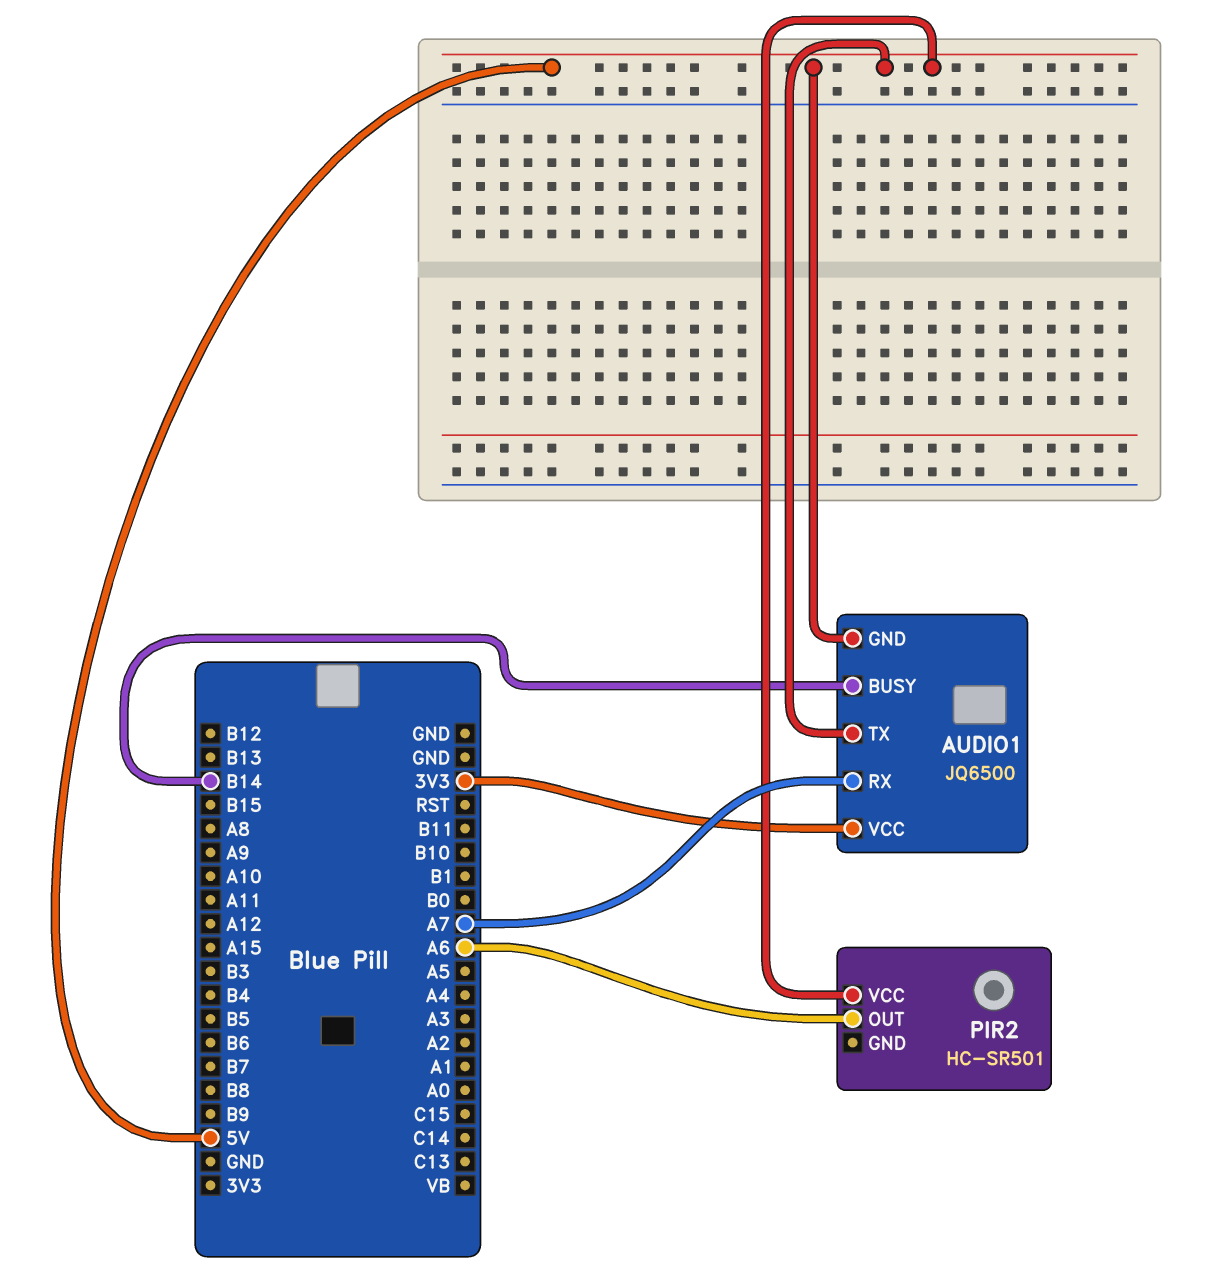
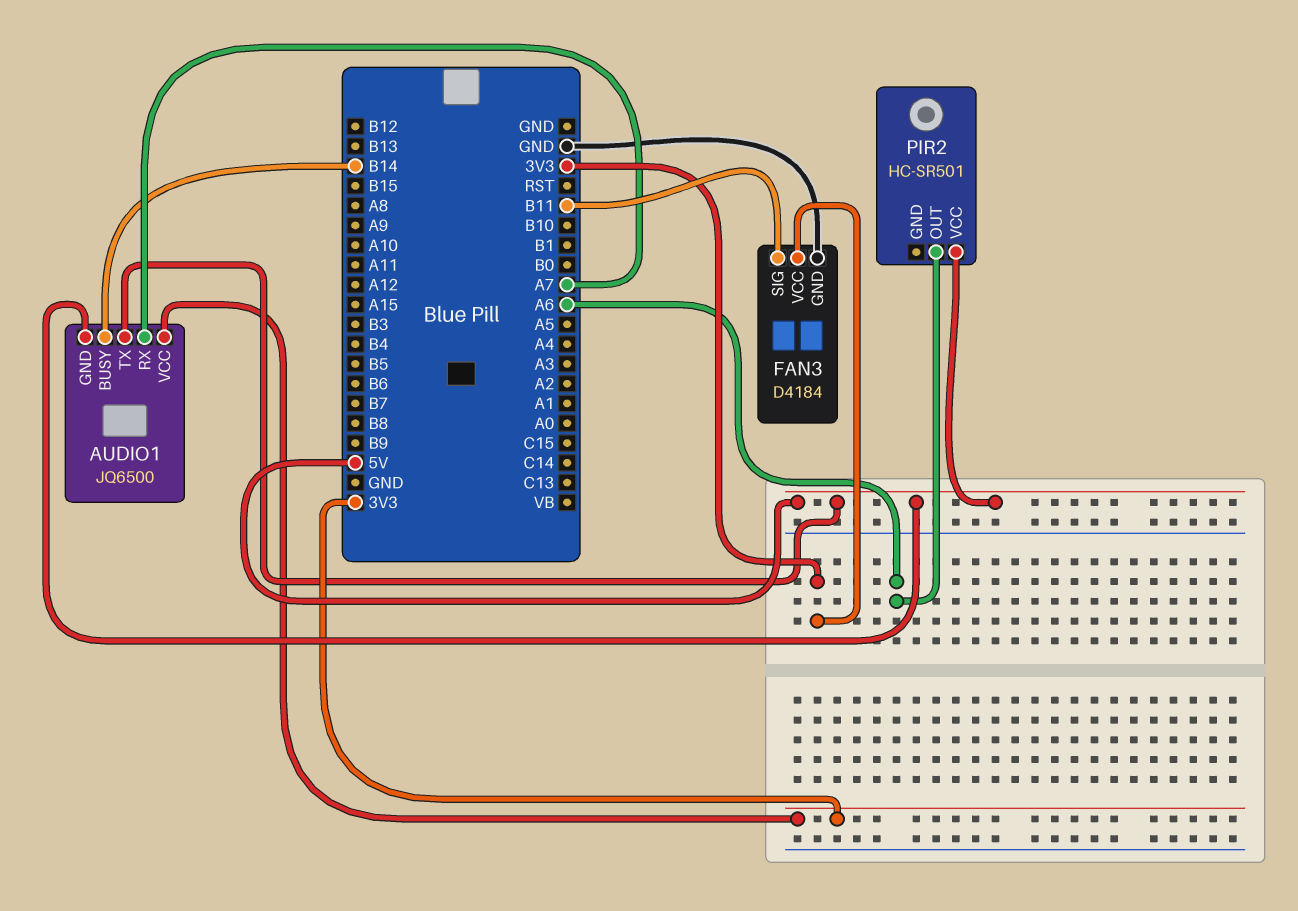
FAN3: none -> D4184
FAN3 pin GND: none -> GND
FAN3 pin SIG: none -> B11
FAN3 pin VCC: none -> 3V3

